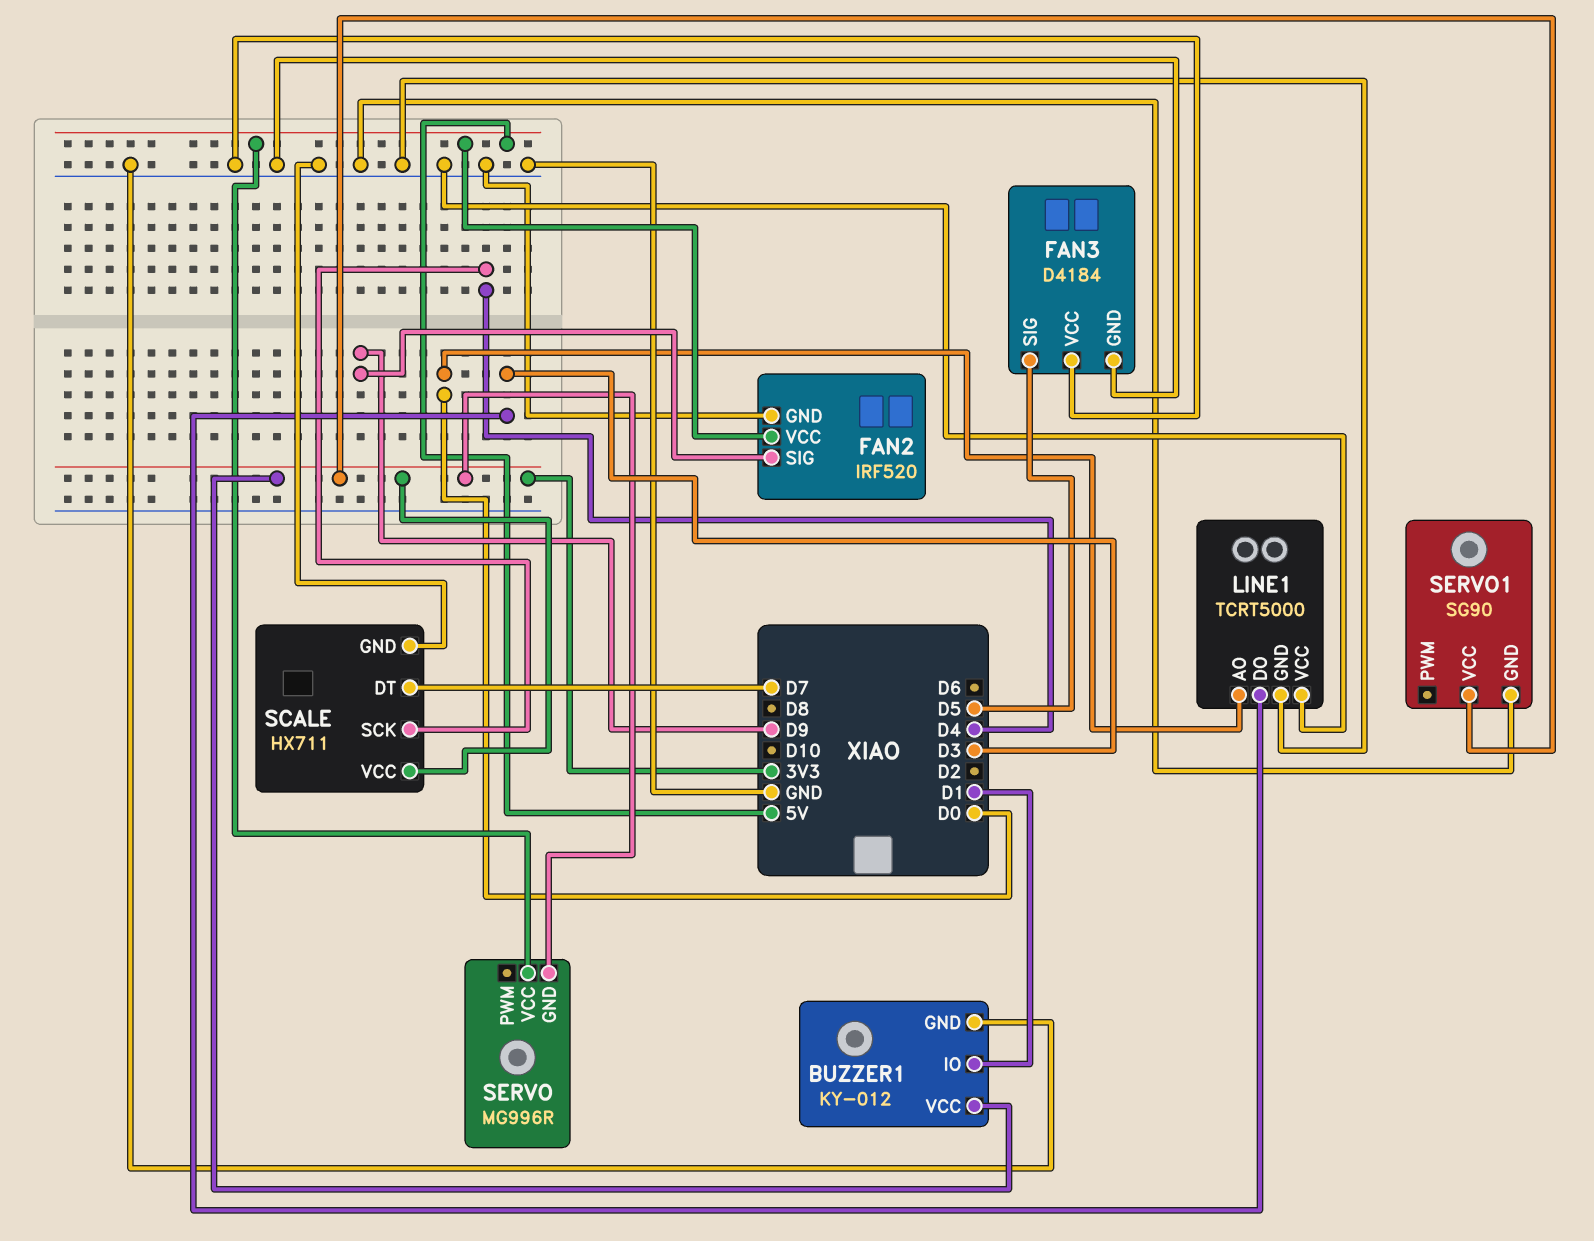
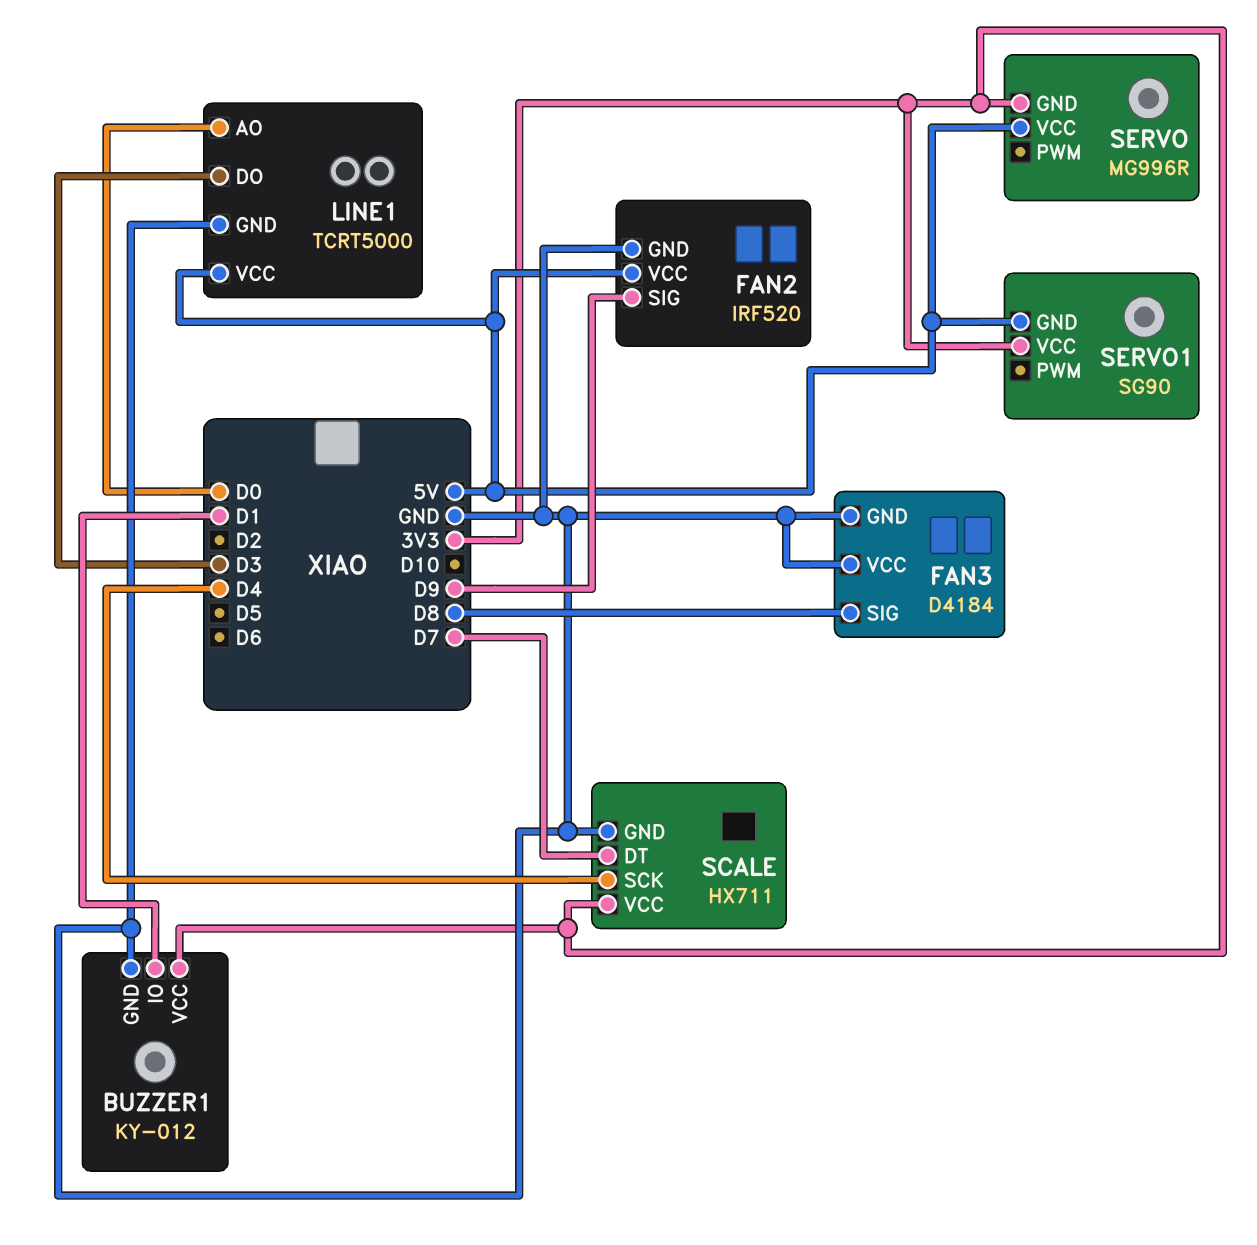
FAN3 pin SIG: D5 -> D8
LINE1 pin VCC: GND -> 5V
SERVO1 pin GND: GND -> 5V

